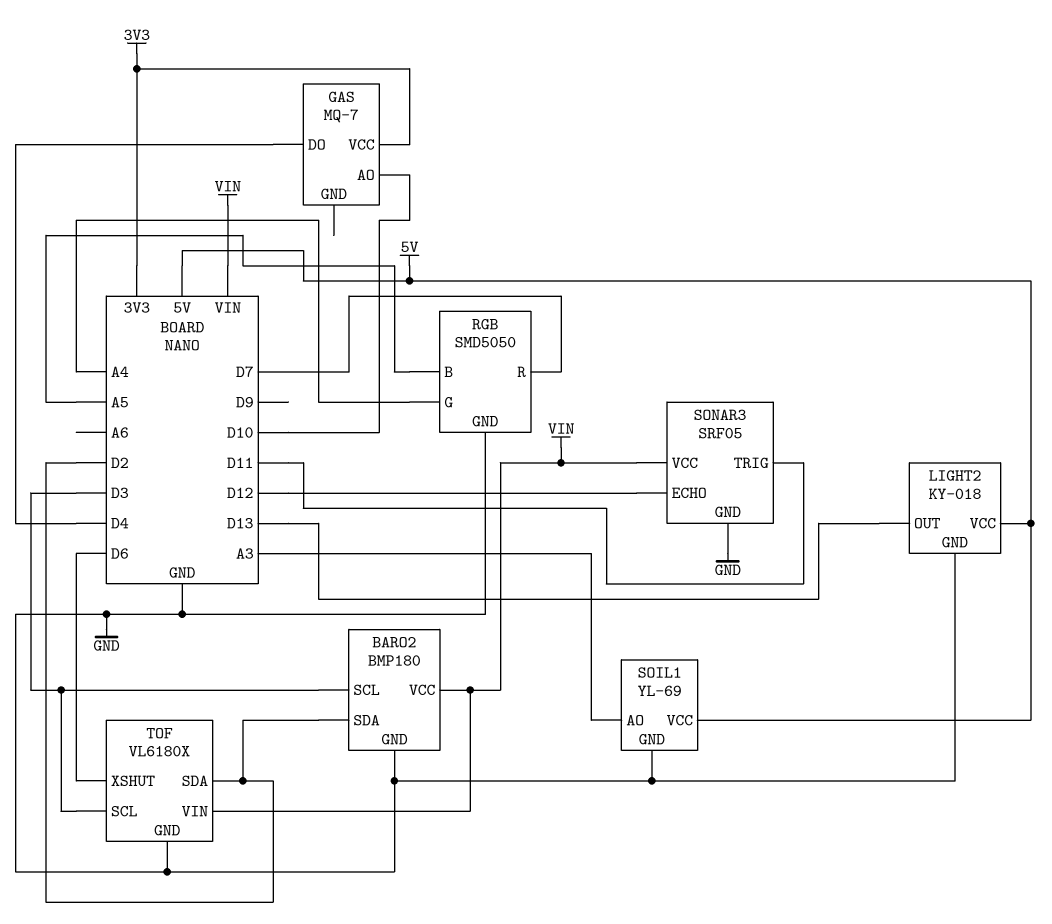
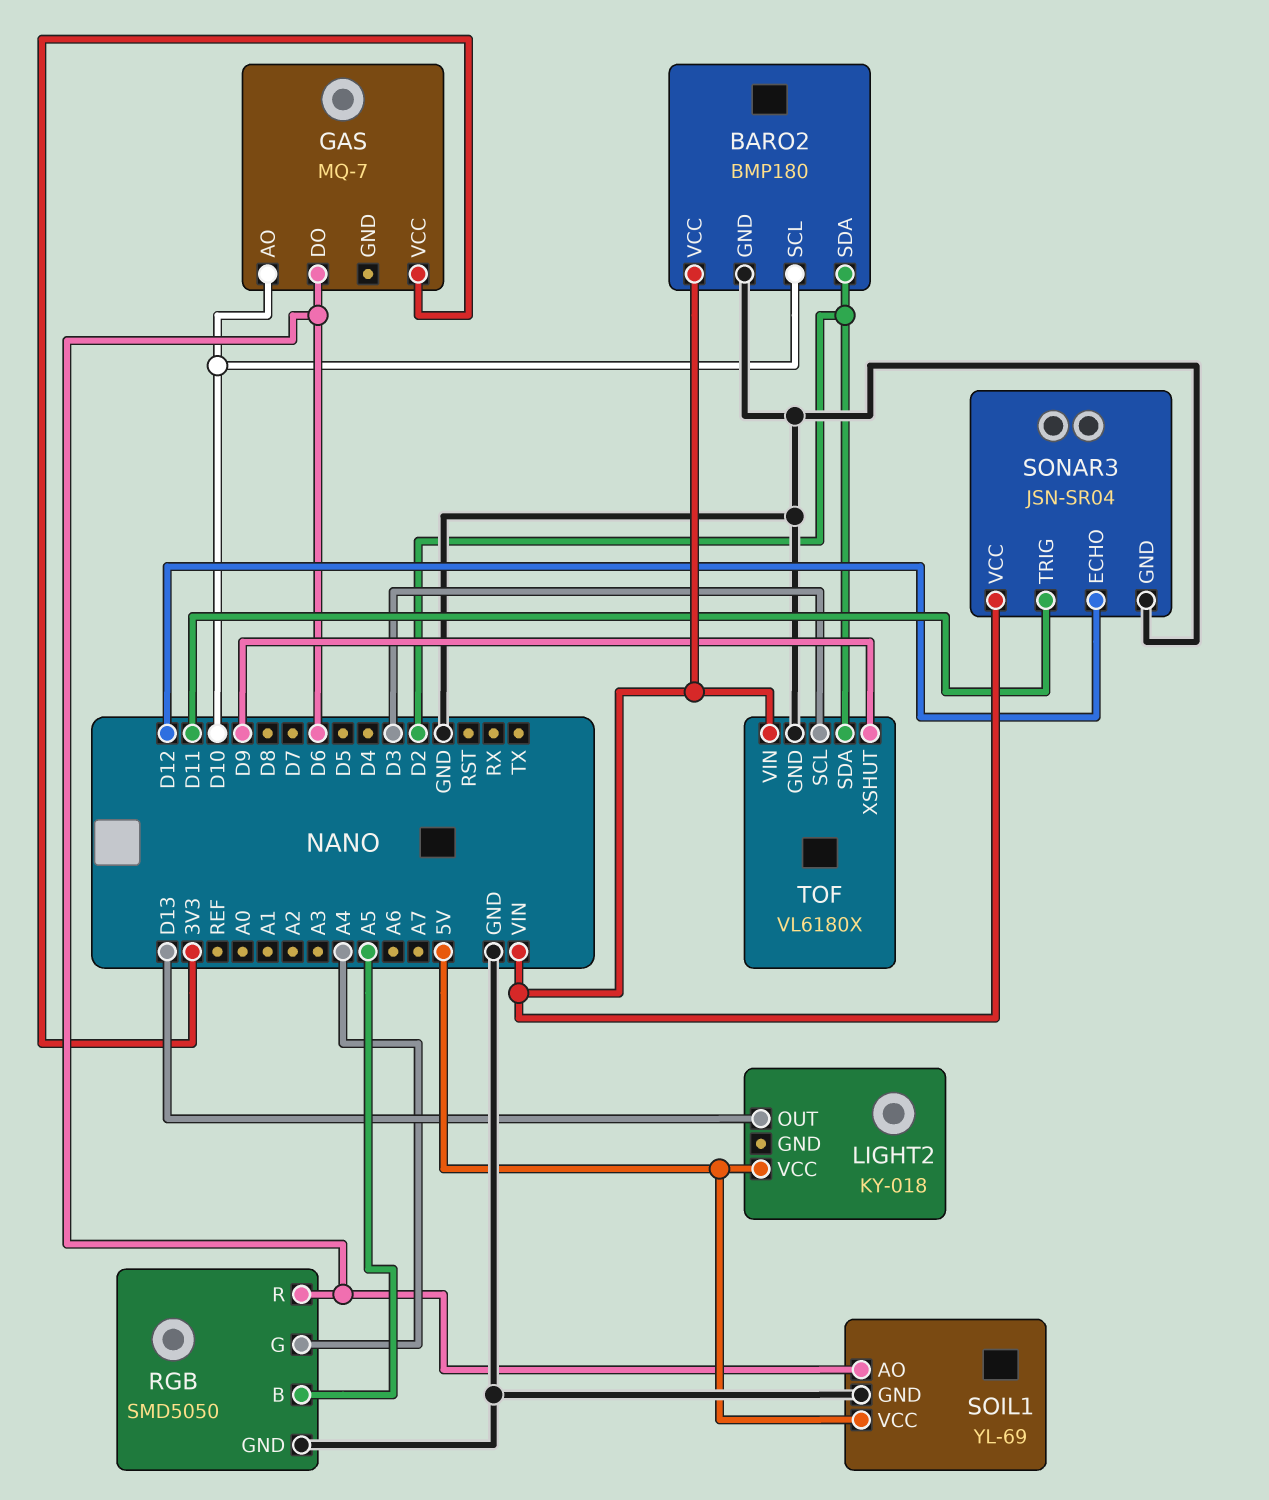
BARO2 pin SCL: D3 -> D10
GAS pin DO: D4 -> D6
LIGHT2 pin GND: GND -> none
RGB pin R: D7 -> D6
SOIL1 pin AO: A3 -> D6
SONAR3: SRF05 -> JSN-SR04
TOF pin XSHUT: D6 -> D9

